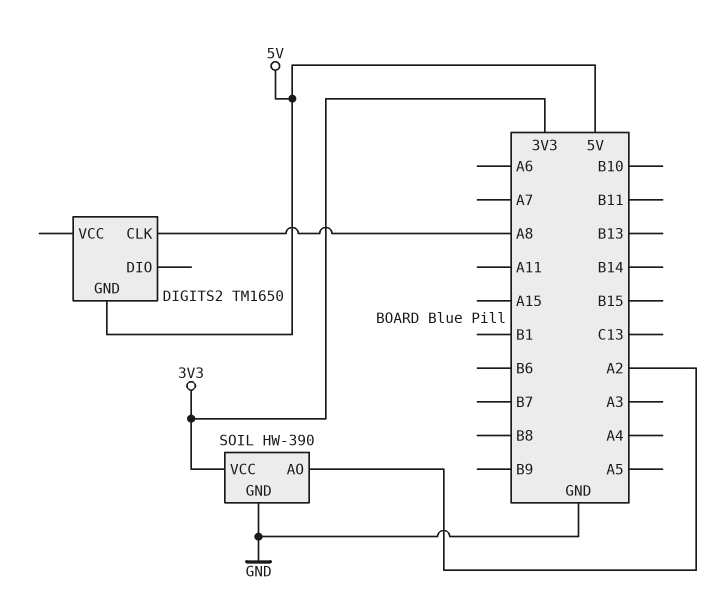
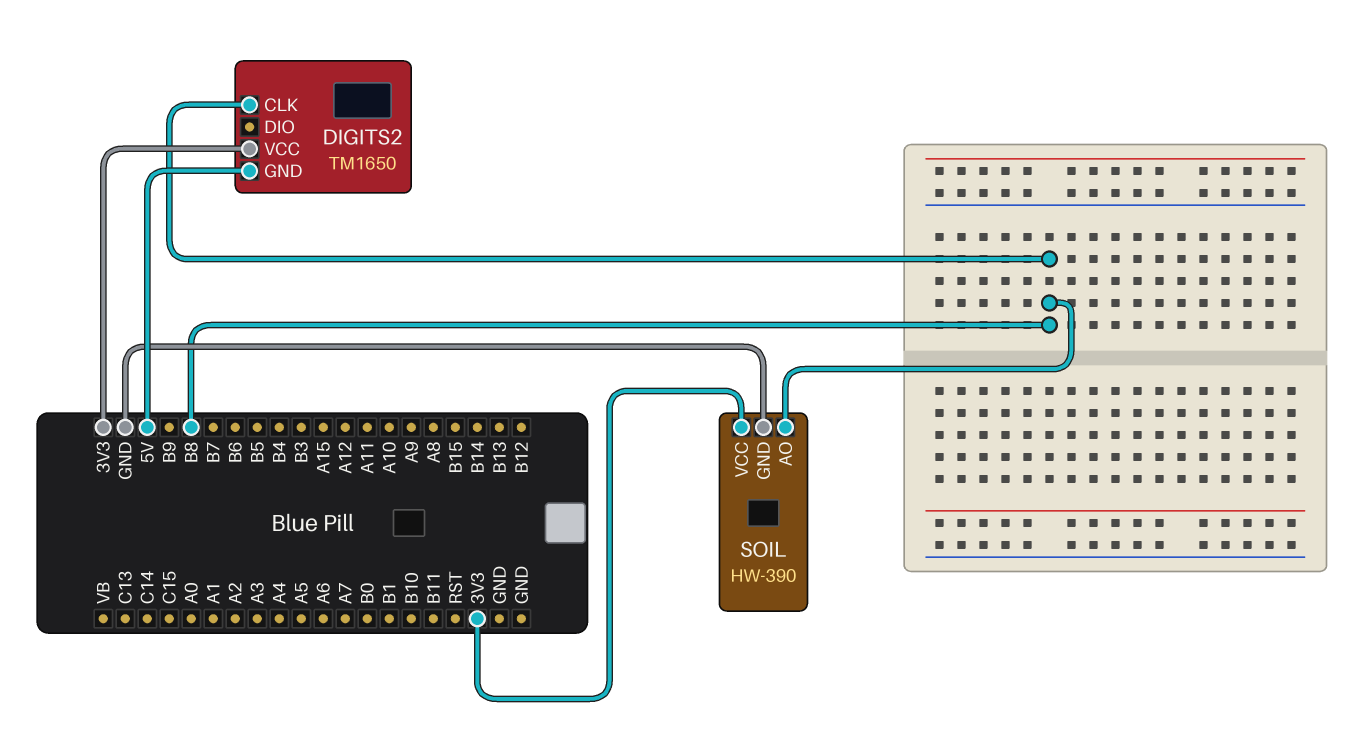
DIGITS2 pin CLK: A8 -> B8
DIGITS2 pin VCC: none -> 3V3
SOIL pin AO: A2 -> B8

